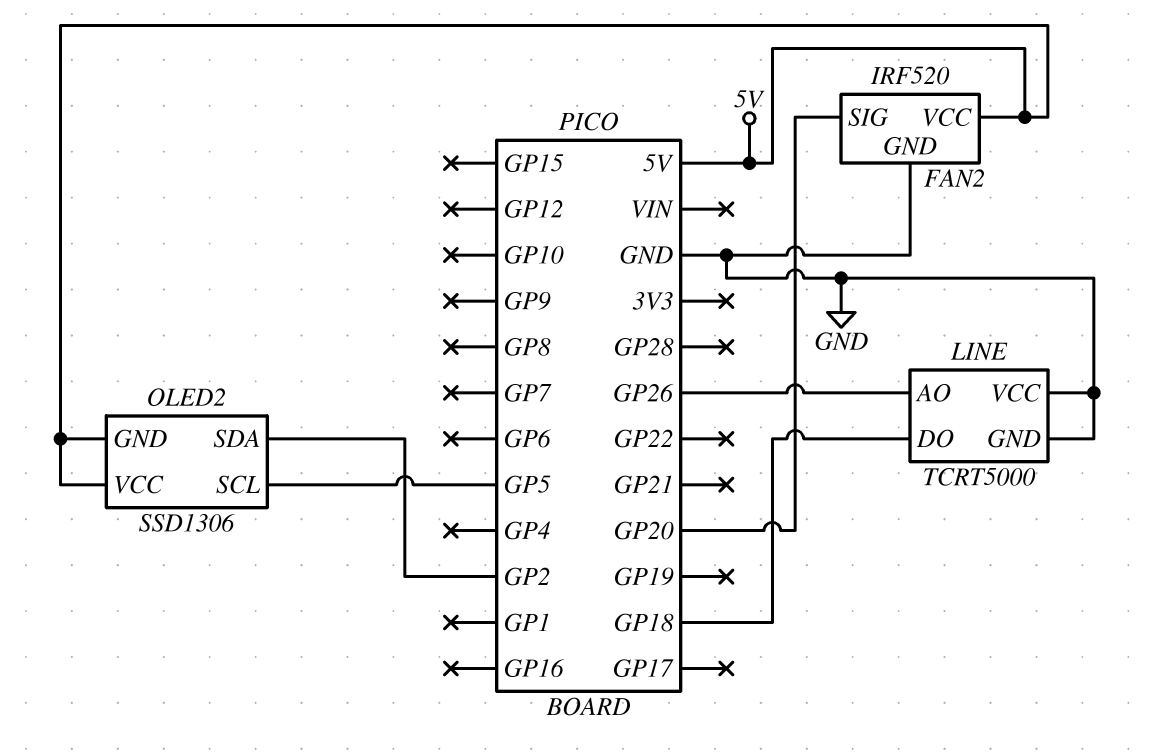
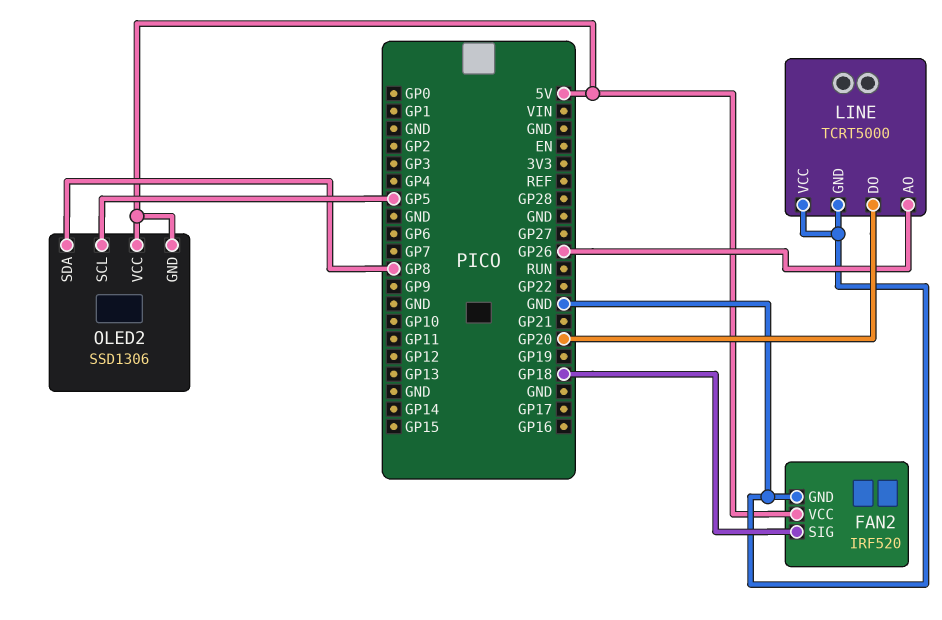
FAN2 pin SIG: GP20 -> GP18
LINE pin DO: GP18 -> GP20
OLED2 pin SDA: GP2 -> GP8

